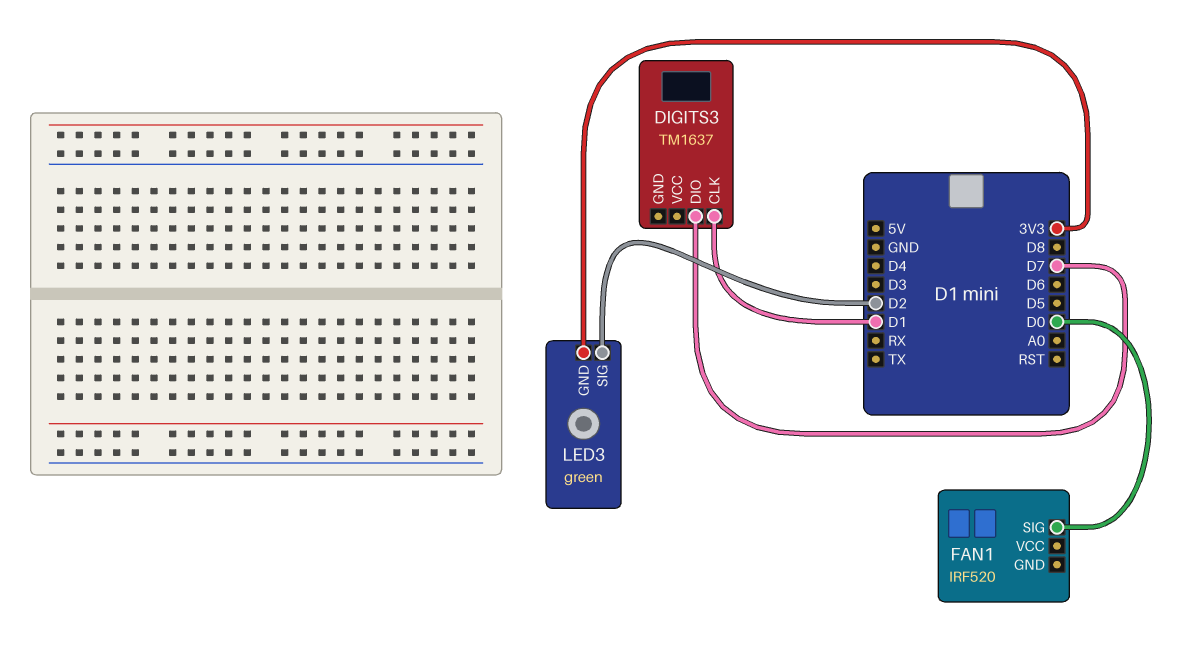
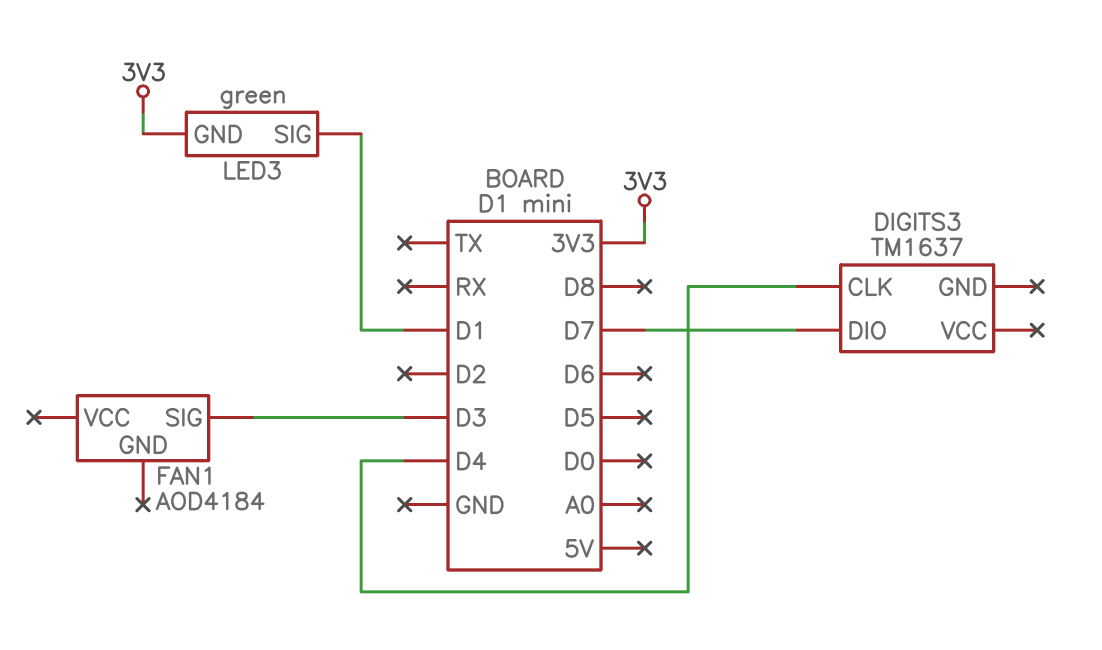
DIGITS3 pin CLK: D1 -> D4
FAN1: IRF520 -> AOD4184
FAN1 pin SIG: D0 -> D3
LED3 pin SIG: D2 -> D1

